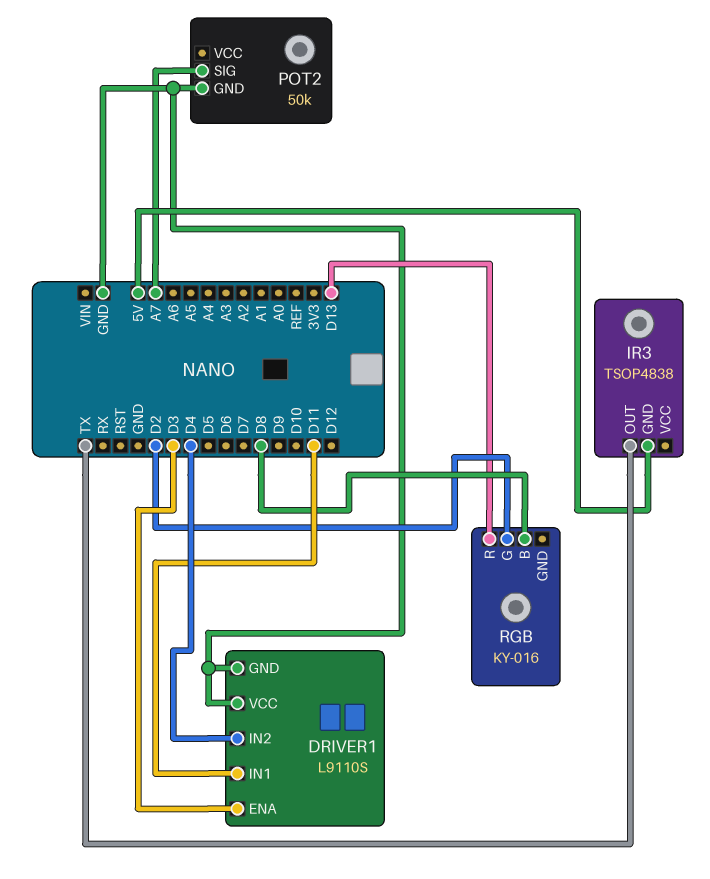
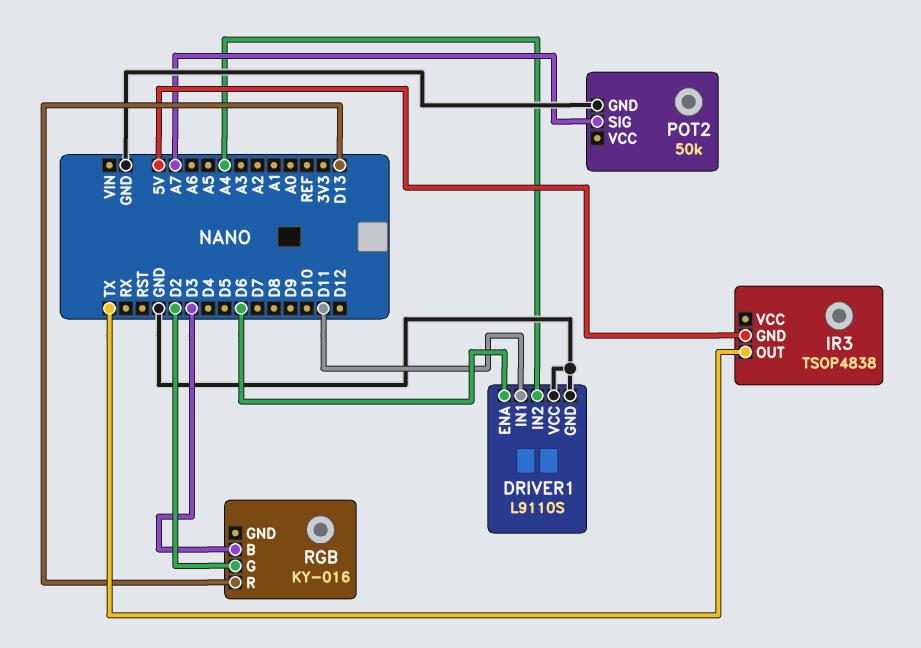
DRIVER1 pin ENA: D3 -> D6
DRIVER1 pin IN2: D4 -> A4
RGB pin B: D8 -> D3

